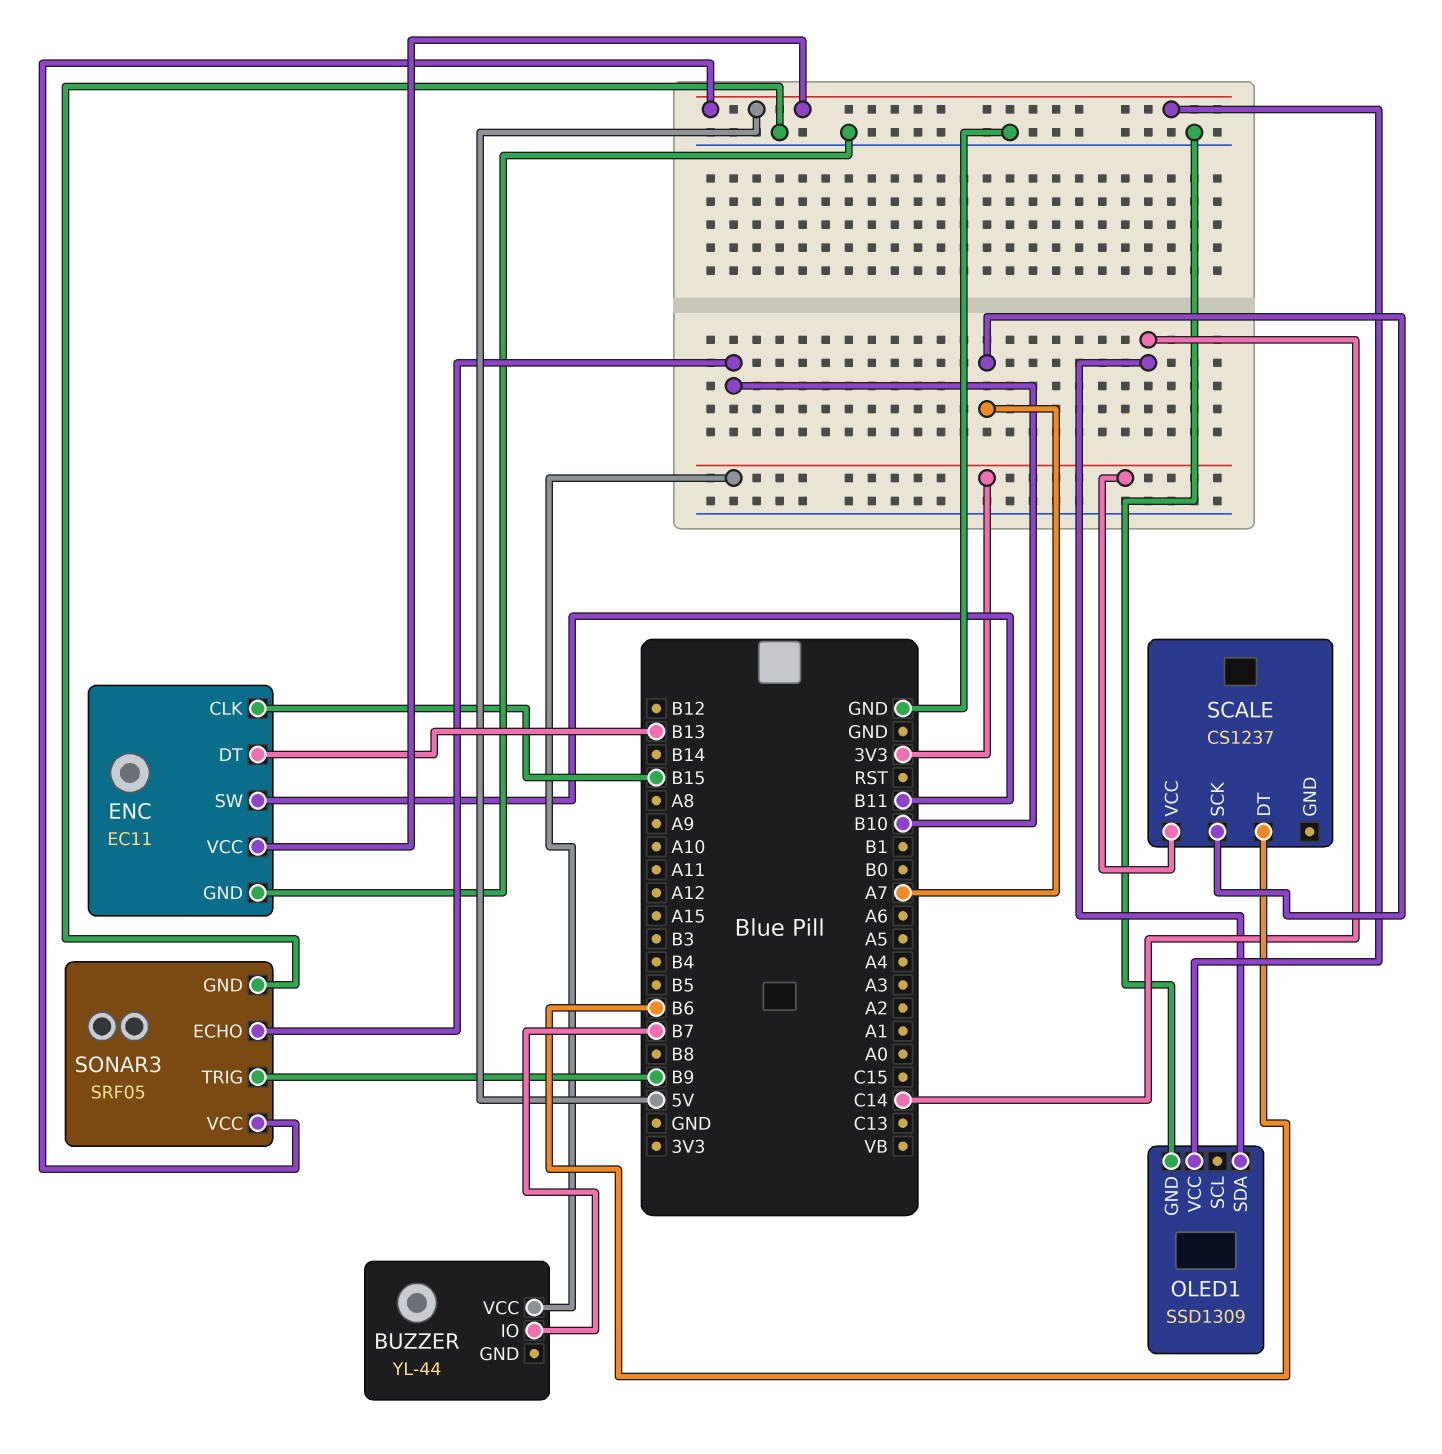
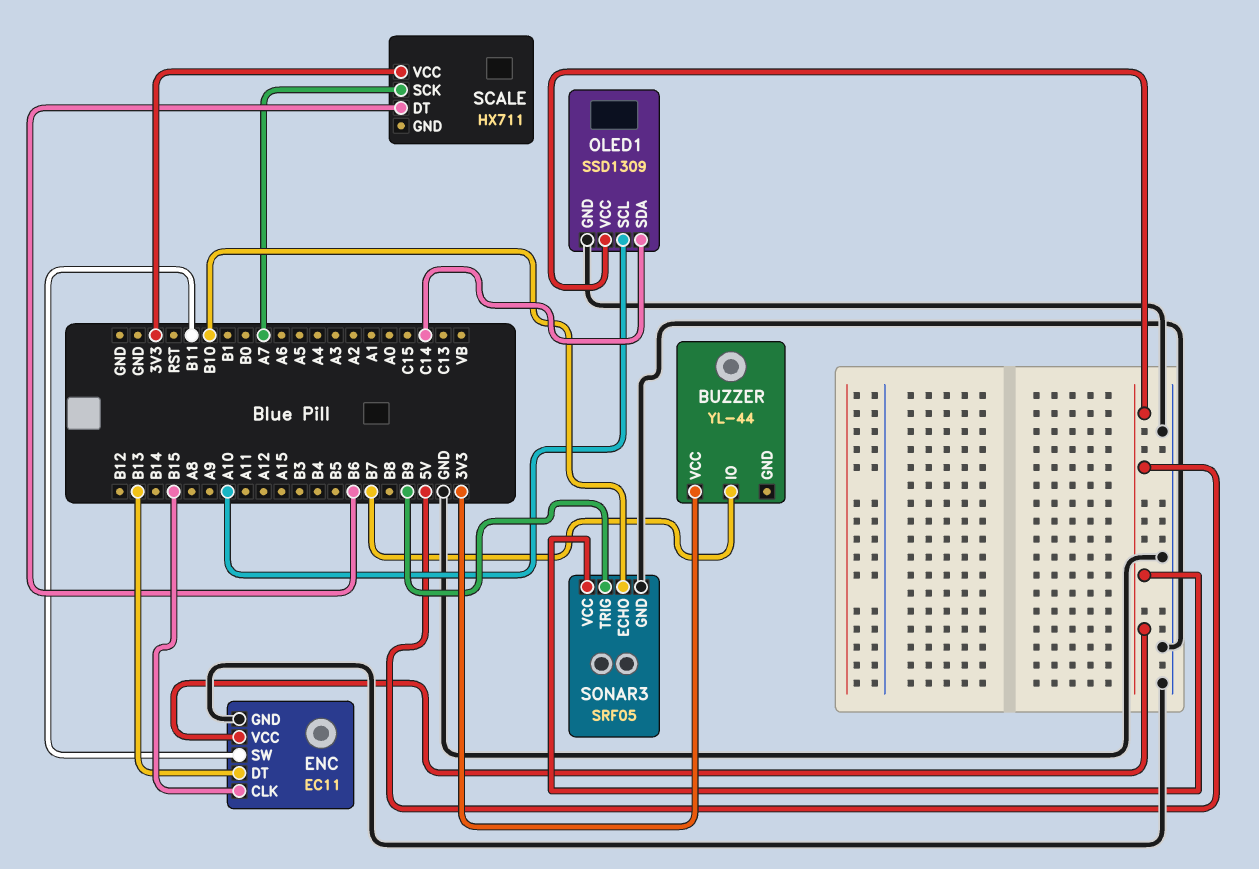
OLED1 pin SCL: none -> A10
SCALE: CS1237 -> HX711

